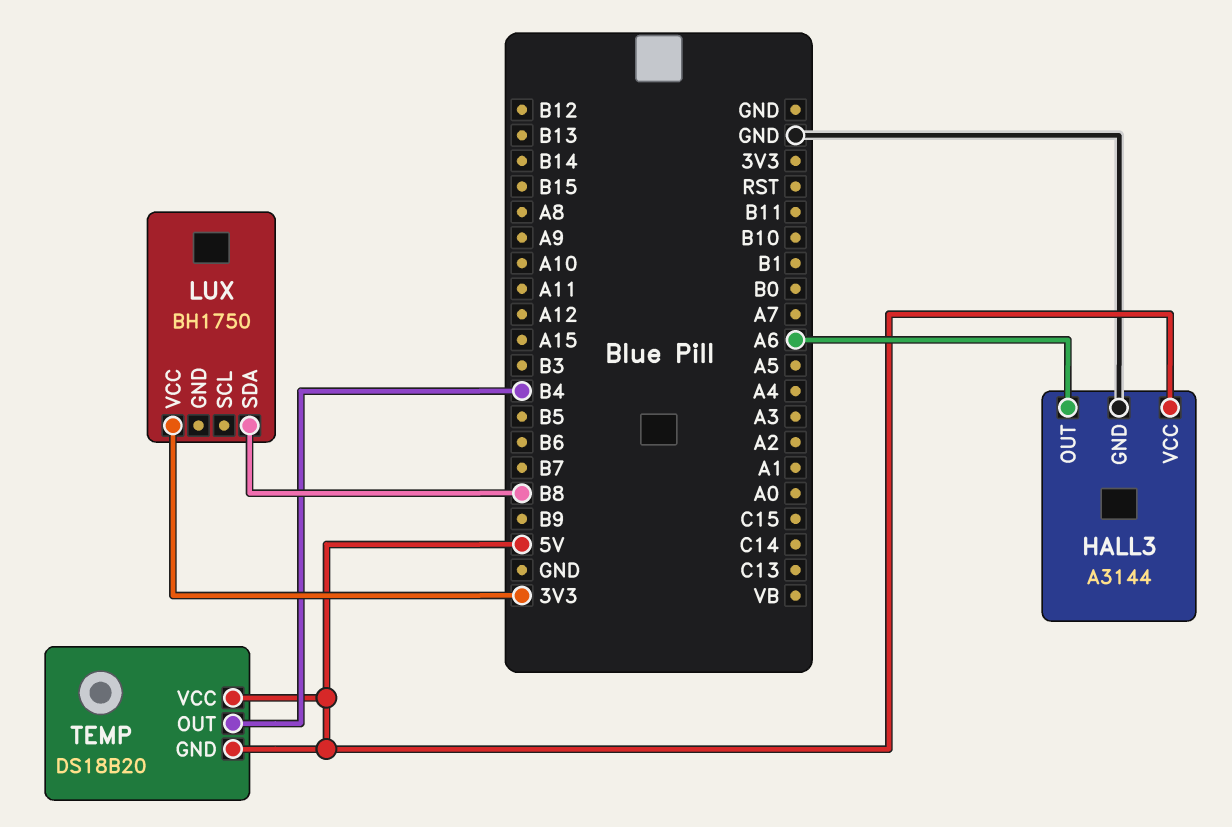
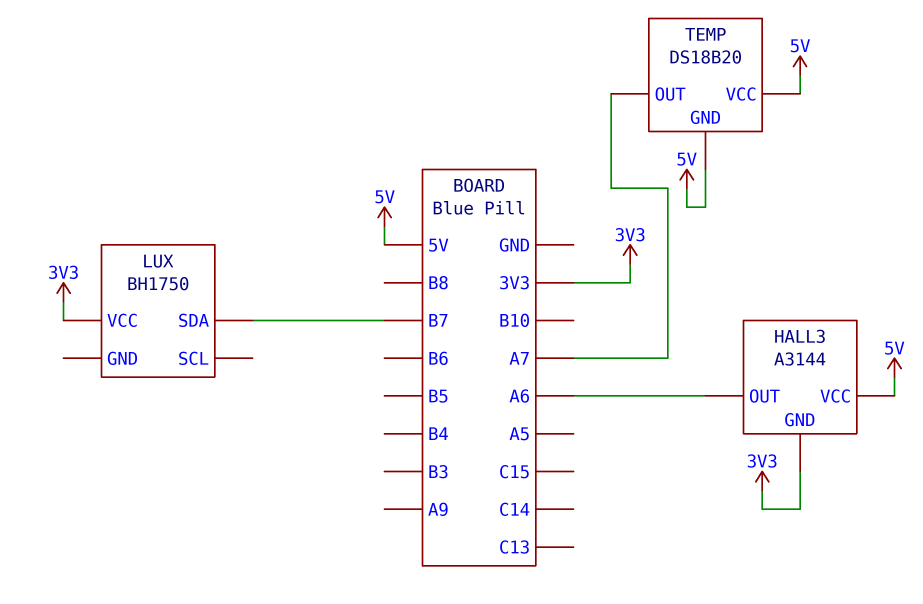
HALL3 pin GND: GND -> 3V3
LUX pin SDA: B8 -> B7
TEMP pin OUT: B4 -> A7

